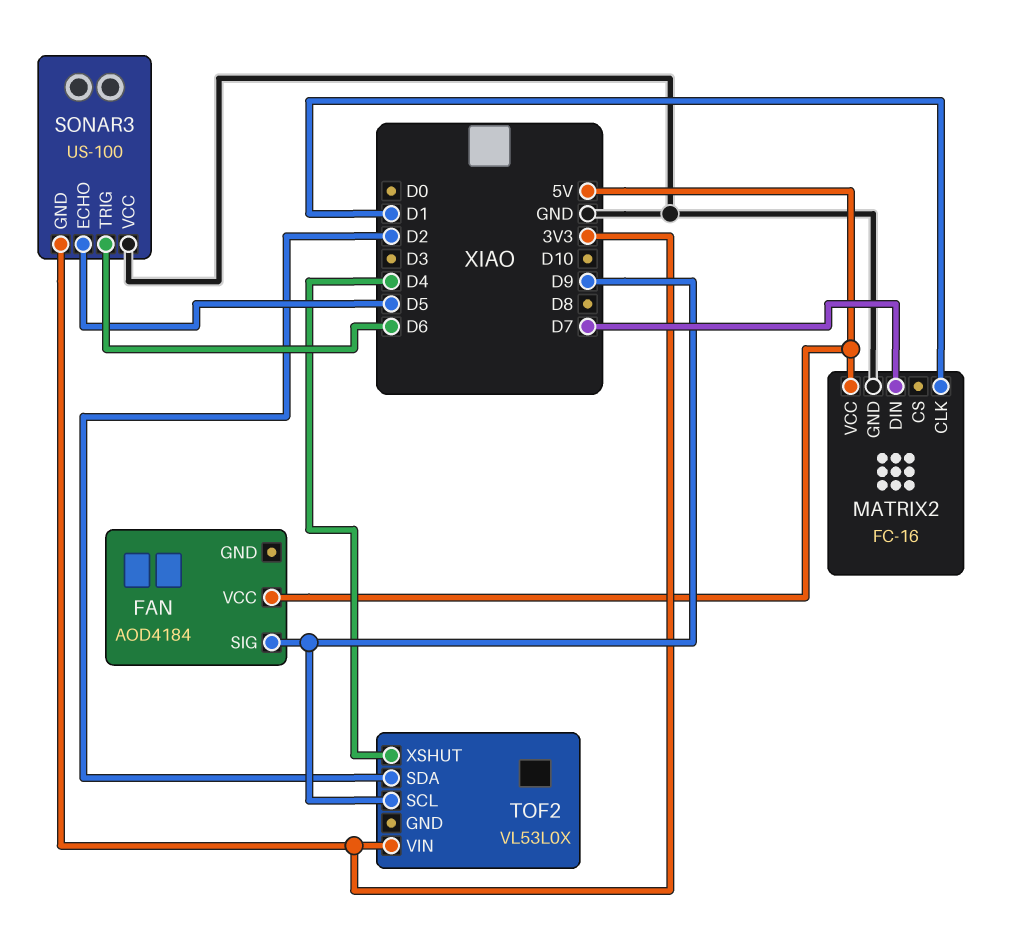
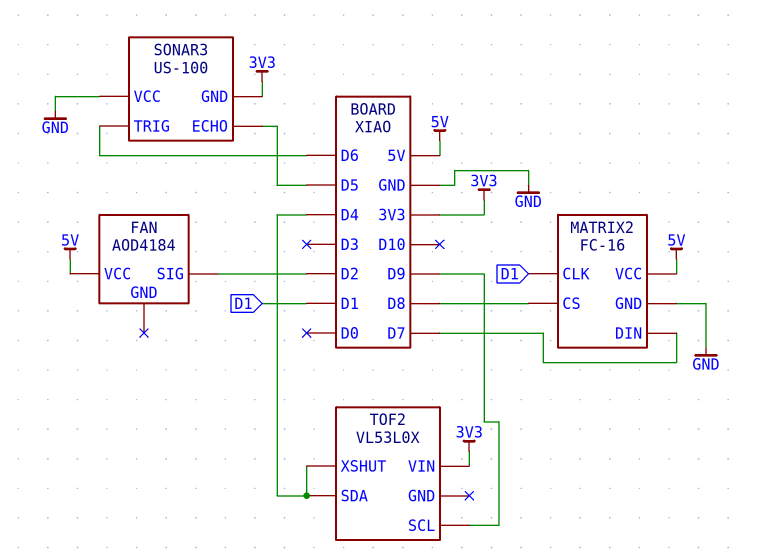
FAN pin SIG: D9 -> D2
MATRIX2 pin CS: none -> D8
TOF2 pin SDA: D2 -> D4

